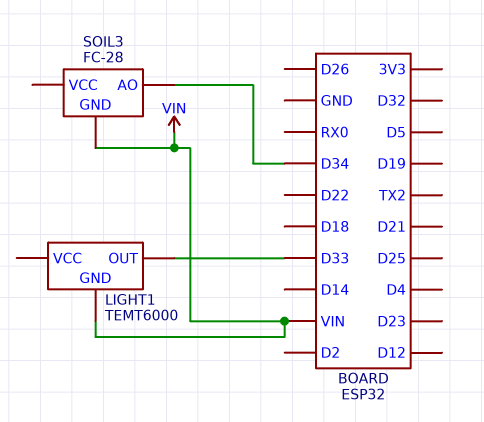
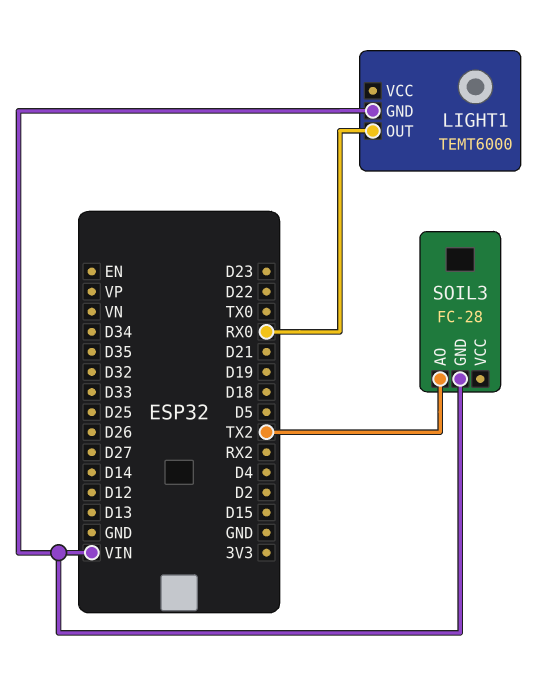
LIGHT1 pin OUT: D33 -> RX0
SOIL3 pin AO: D34 -> TX2

